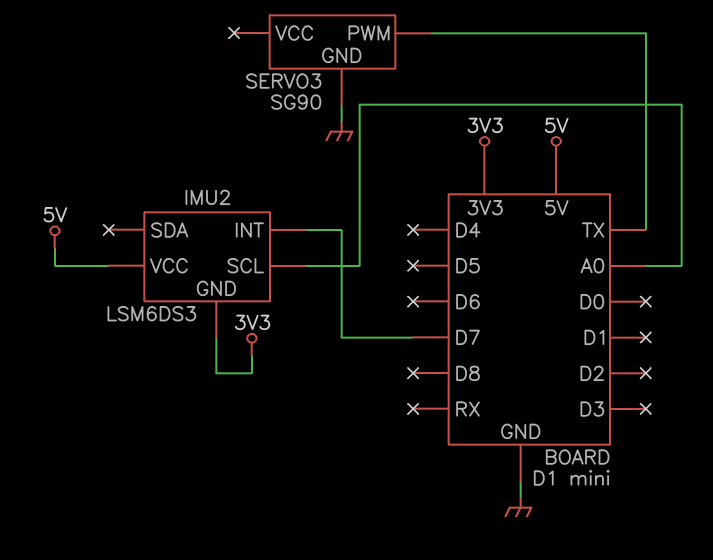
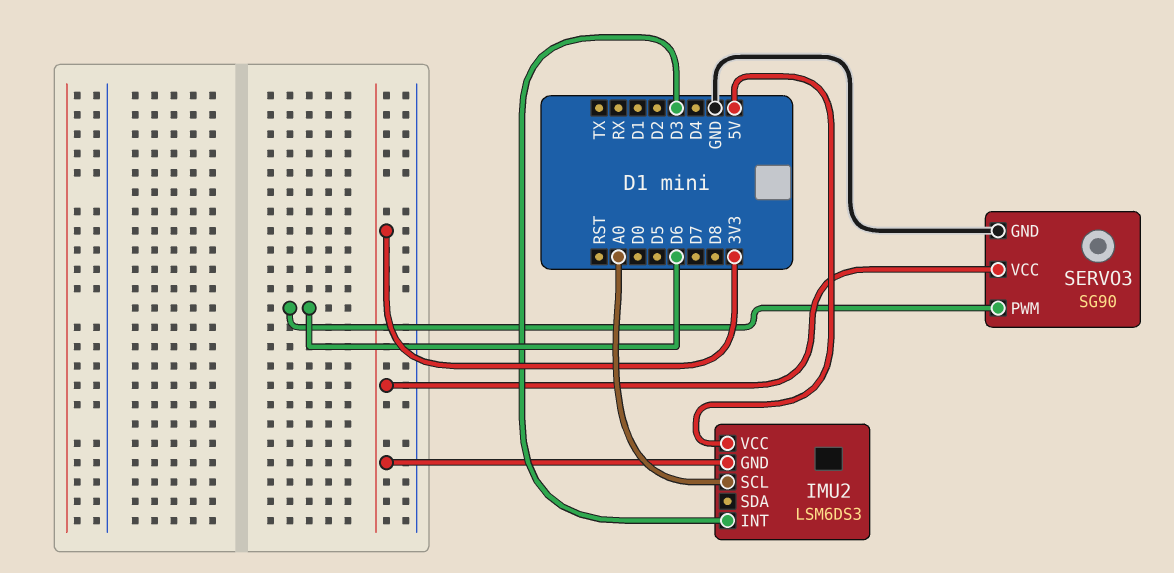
IMU2 pin INT: D7 -> D3
SERVO3 pin PWM: TX -> D6
SERVO3 pin VCC: none -> 3V3

